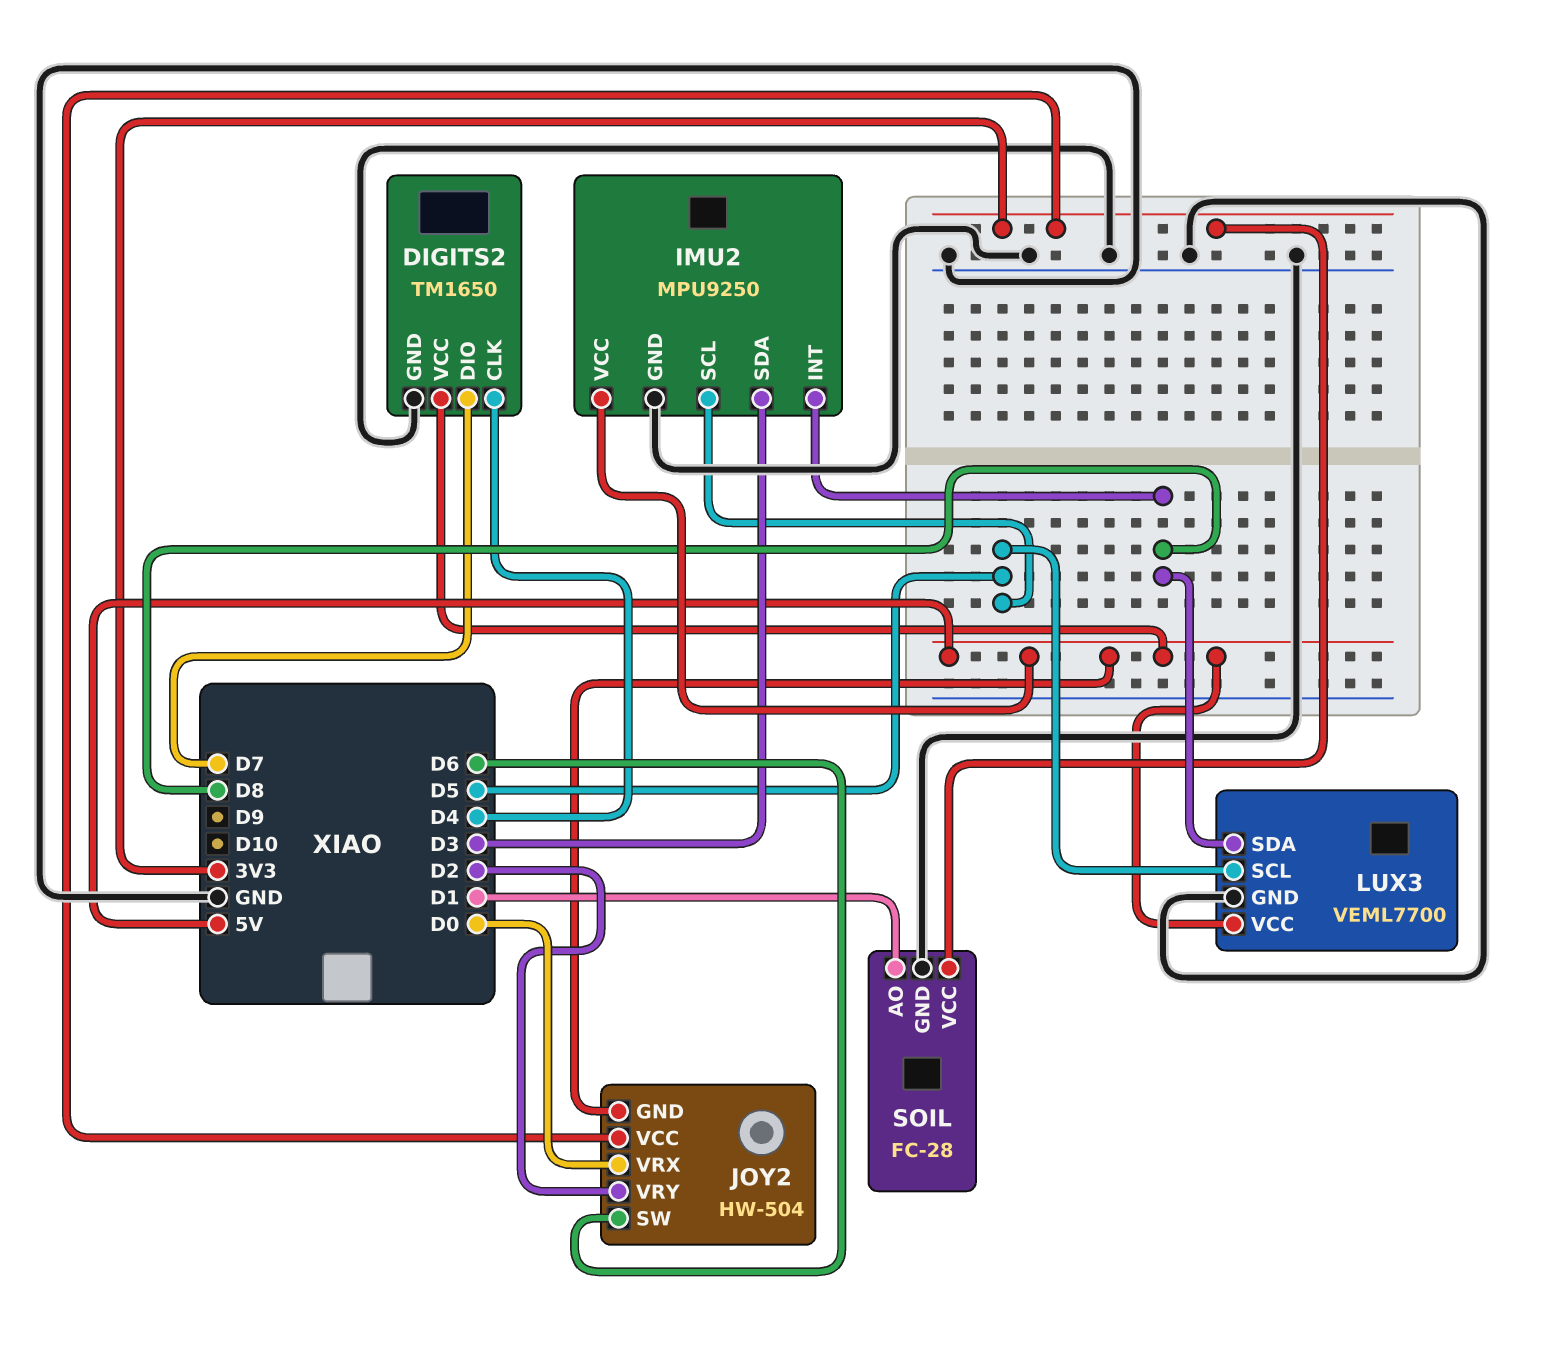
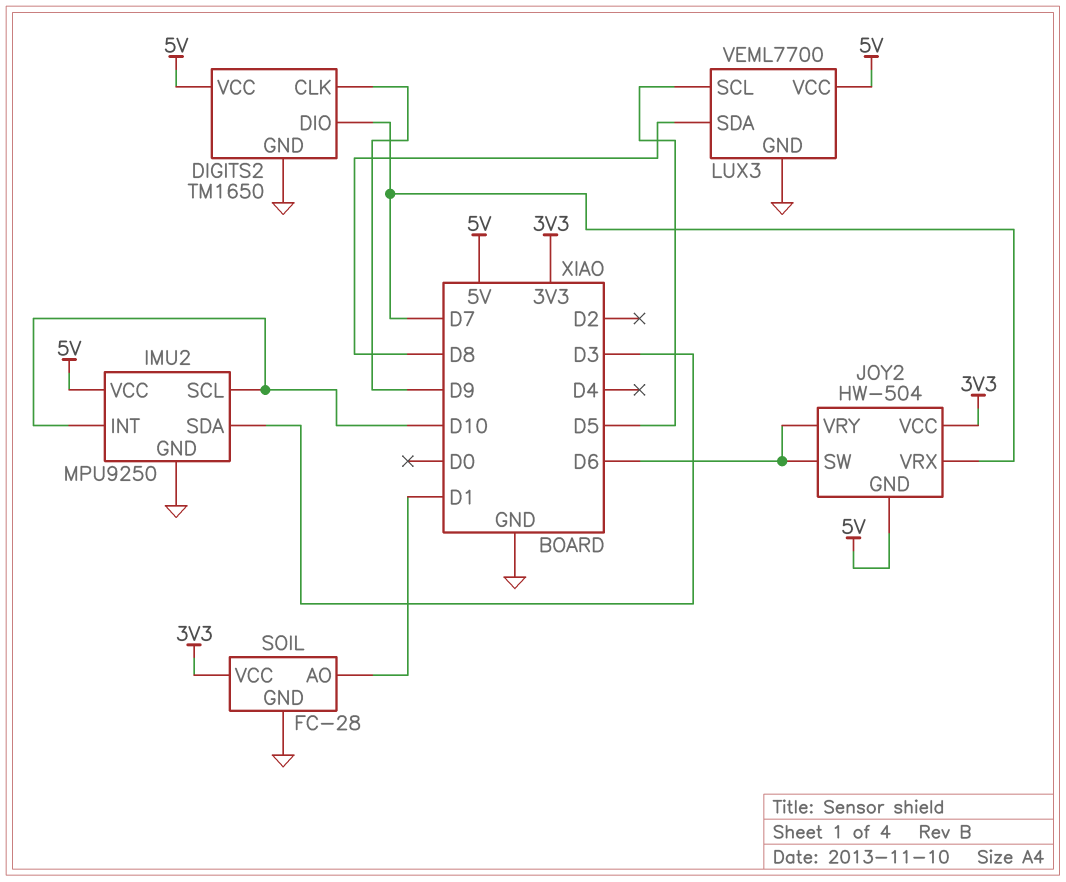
DIGITS2 pin CLK: D4 -> D9
IMU2 pin INT: D8 -> D10
IMU2 pin SCL: D5 -> D10
JOY2 pin VRX: D0 -> D7
JOY2 pin VRY: D2 -> D6

